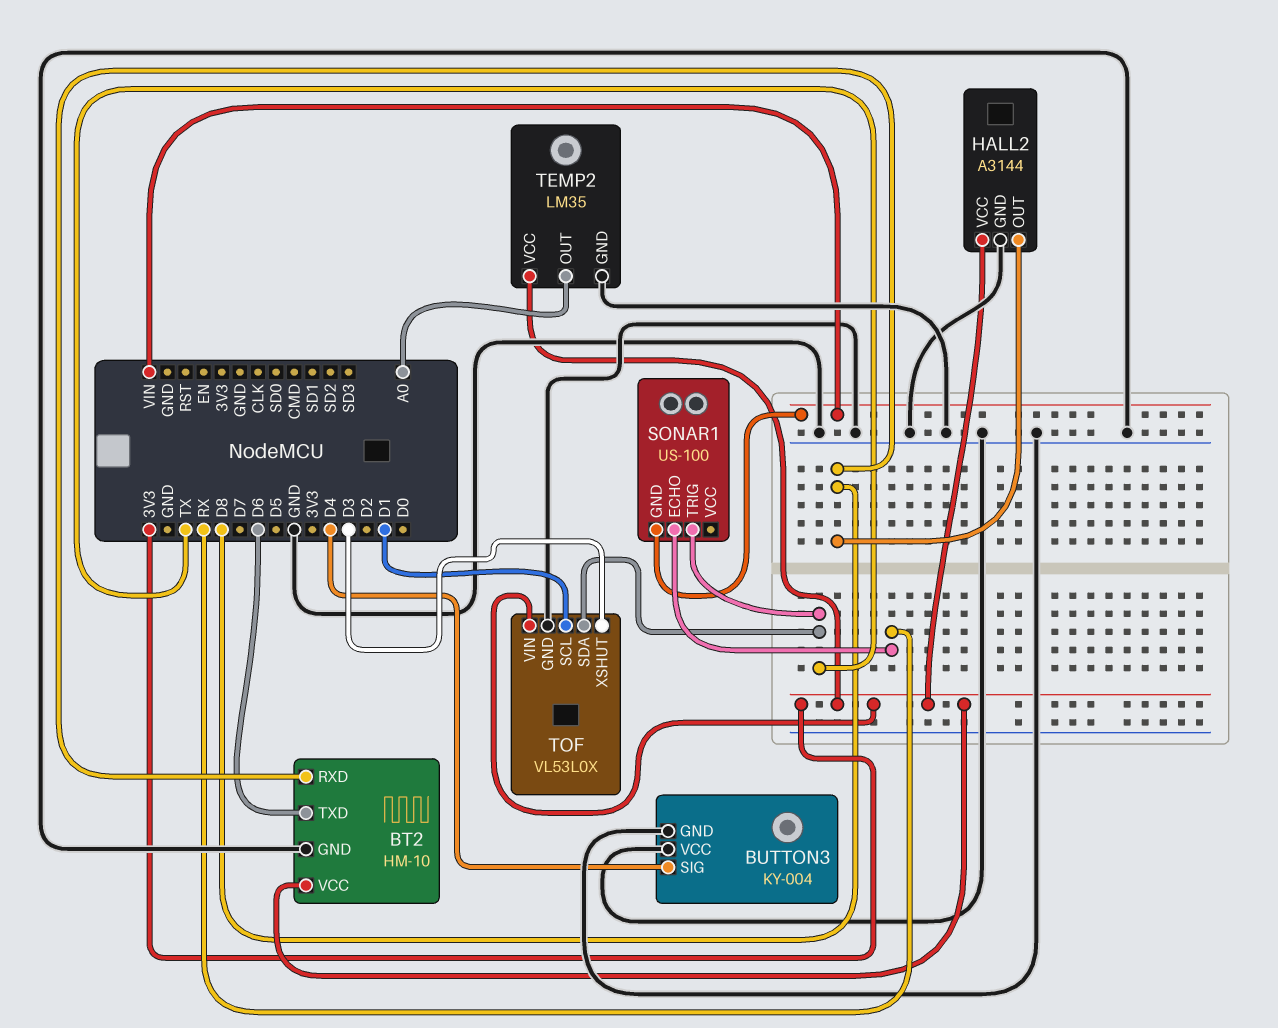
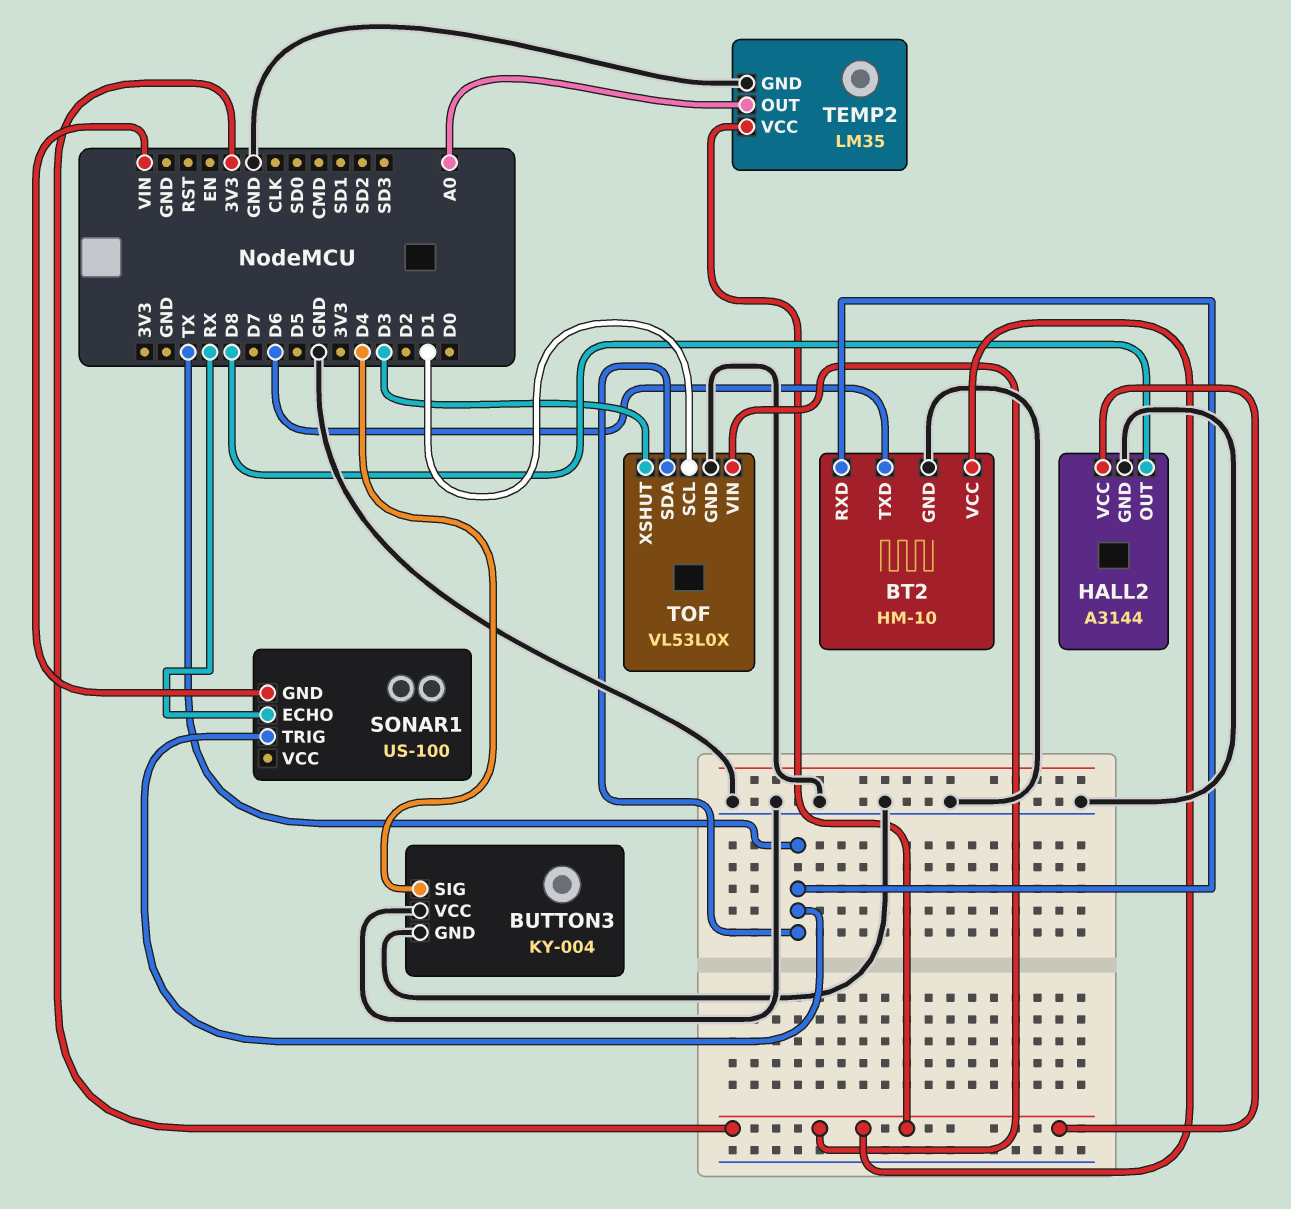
BT2 pin RXD: D8 -> TX

